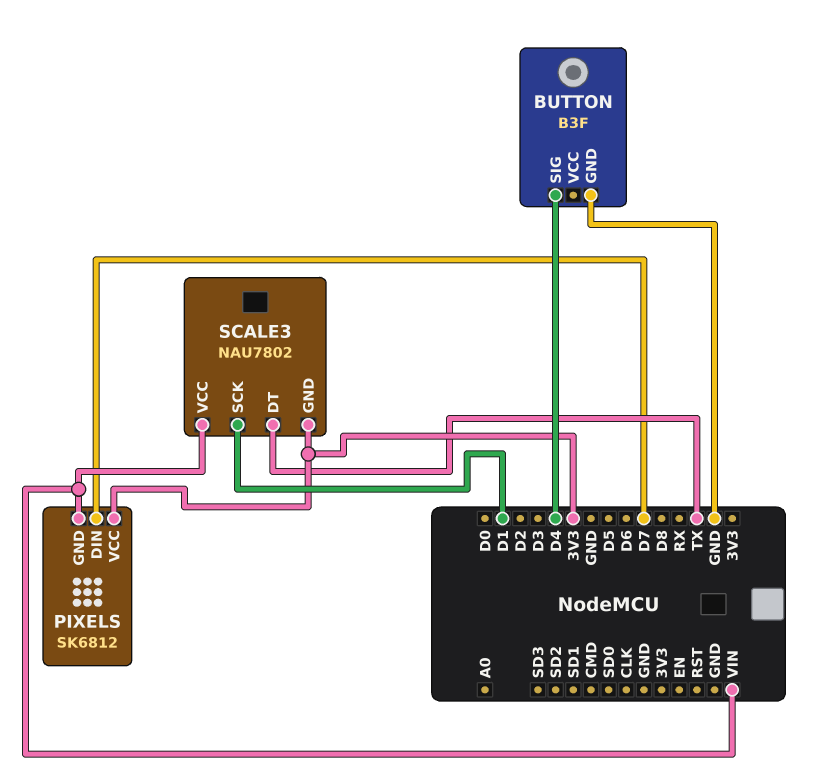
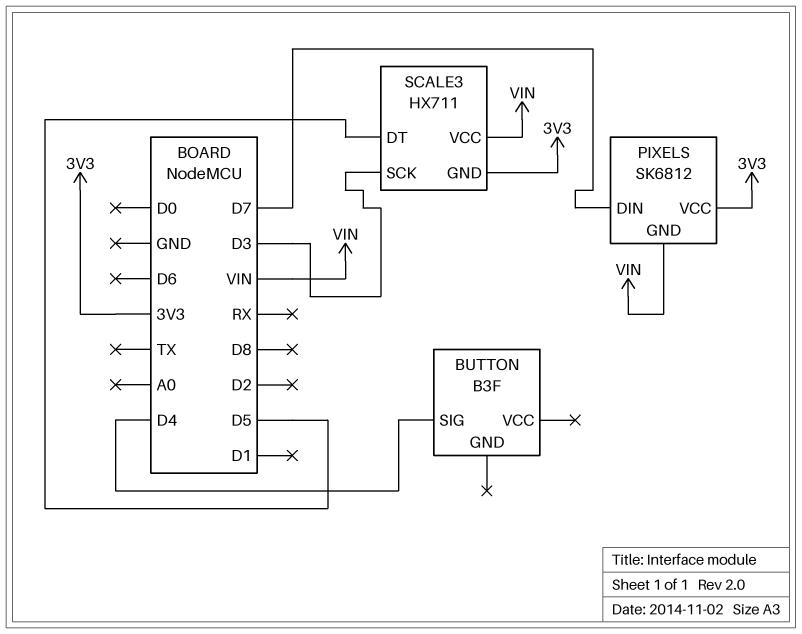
BUTTON pin GND: GND -> none
SCALE3: NAU7802 -> HX711
SCALE3 pin DT: TX -> D5
SCALE3 pin SCK: D1 -> D3

